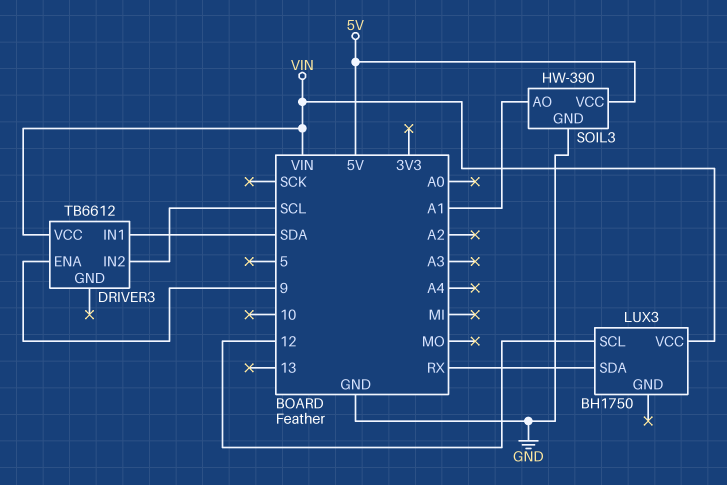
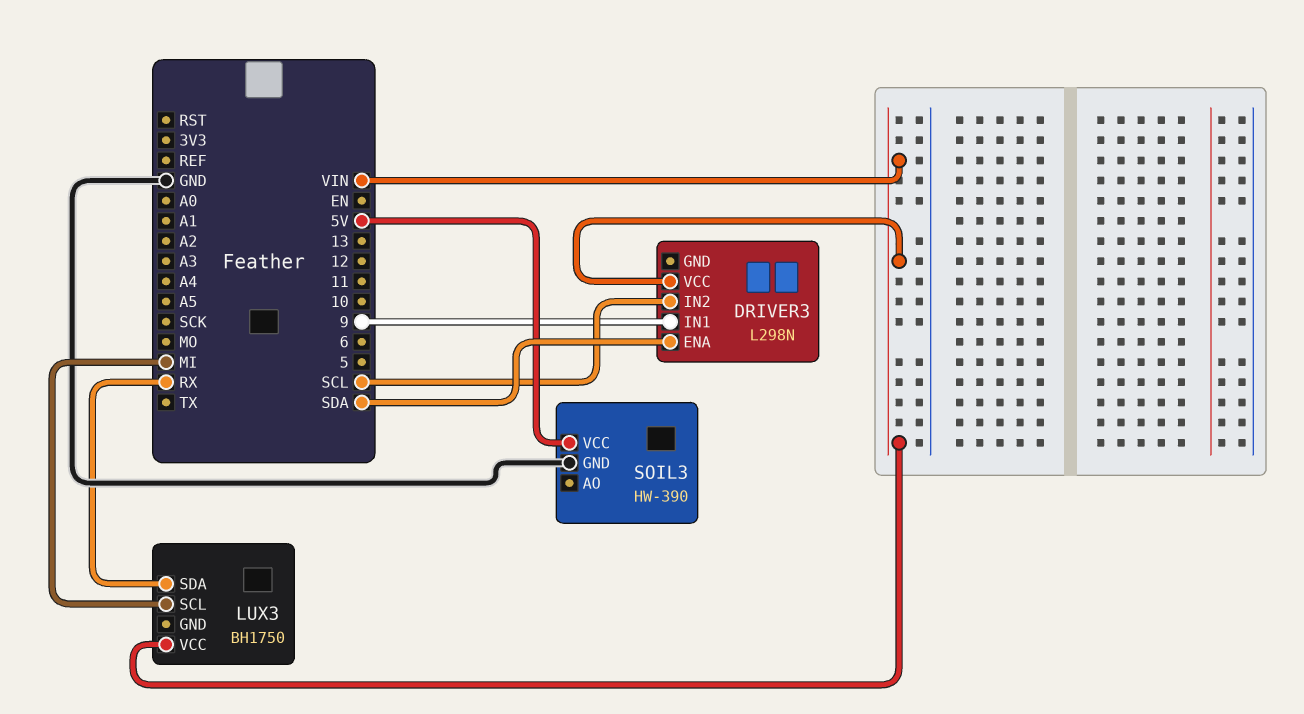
DRIVER3: TB6612 -> L298N
DRIVER3 pin ENA: 9 -> SDA
DRIVER3 pin IN1: SDA -> 9
LUX3 pin SCL: 12 -> MI
SOIL3 pin AO: A1 -> none

